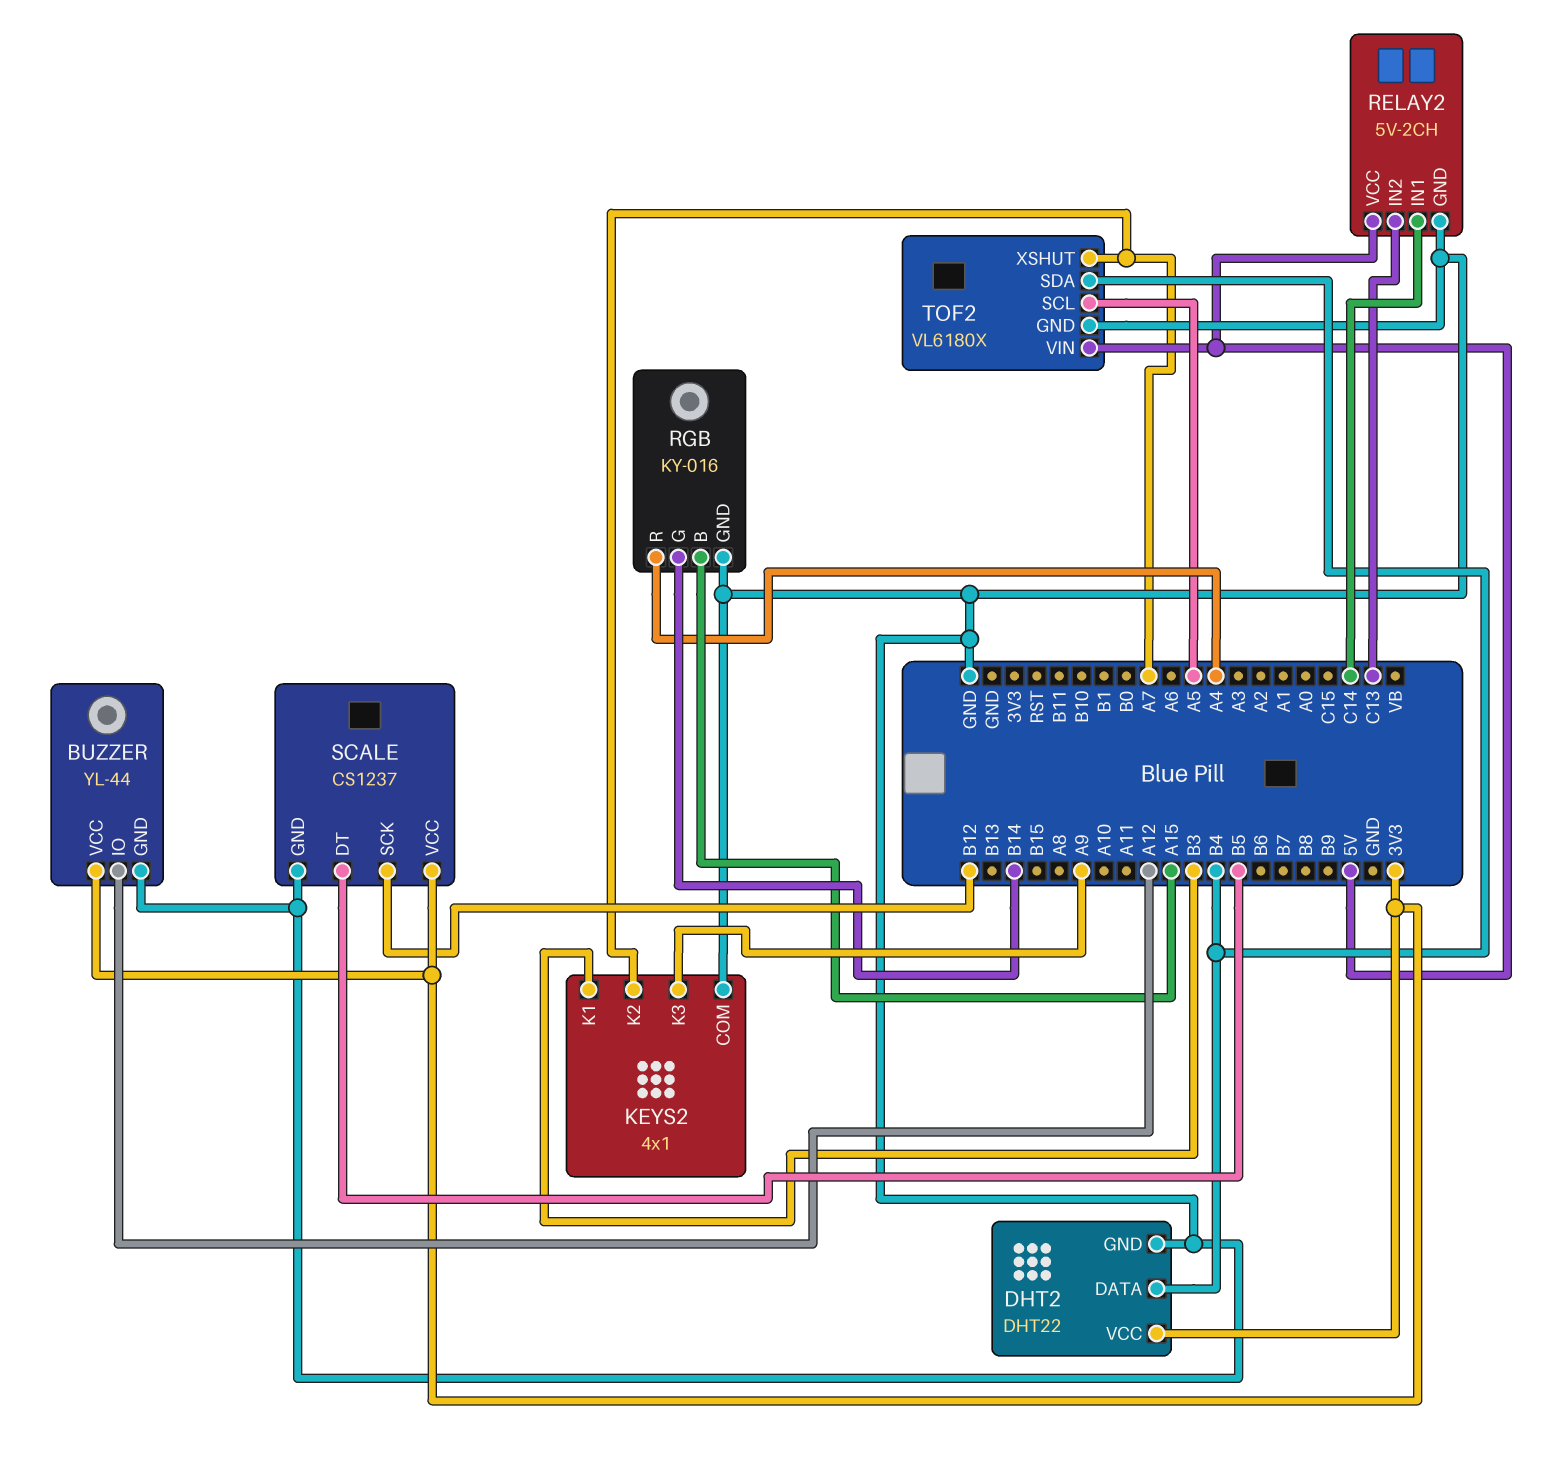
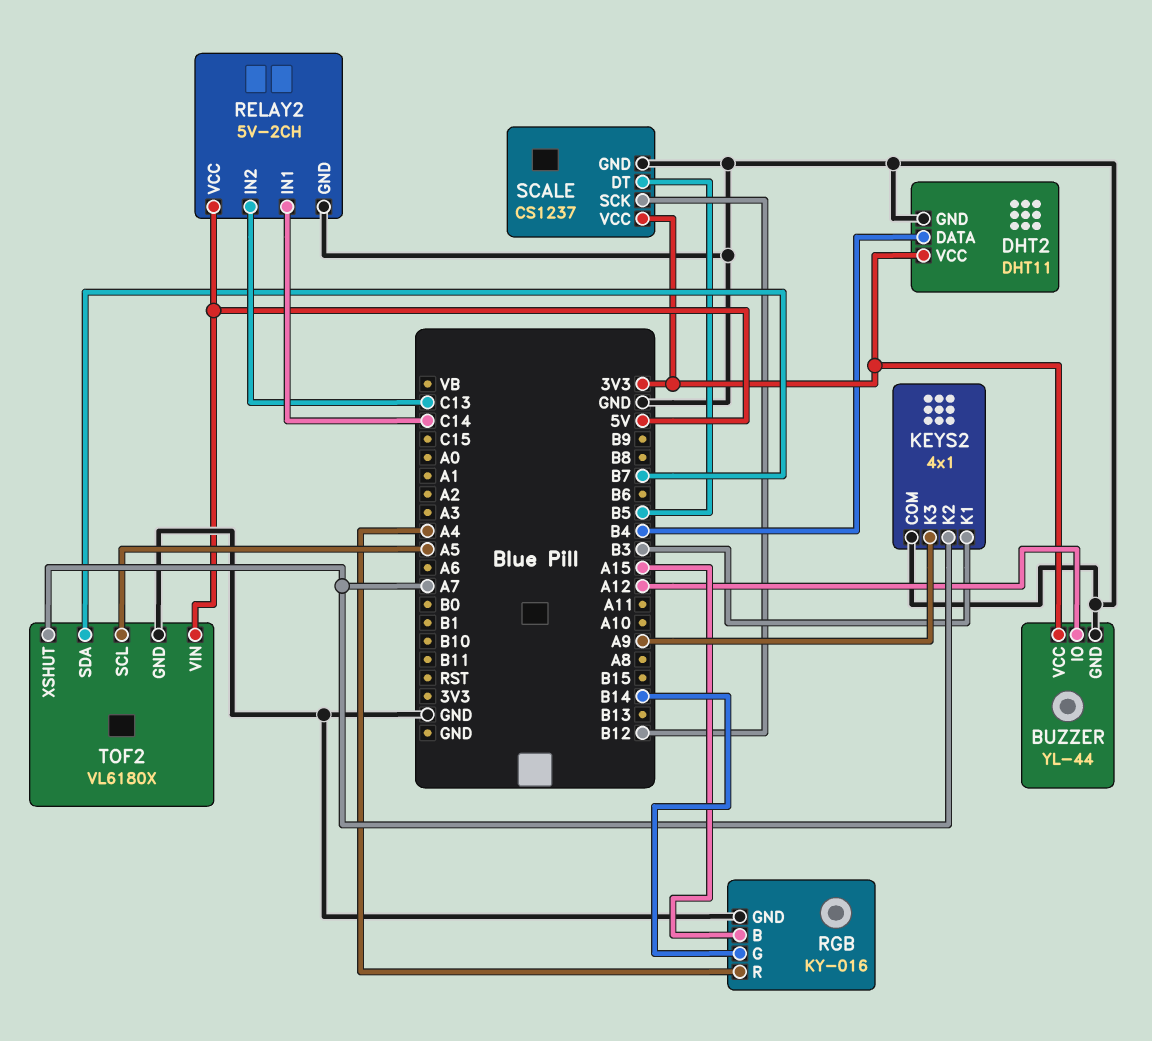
DHT2: DHT22 -> DHT11
TOF2 pin SDA: B4 -> B7

